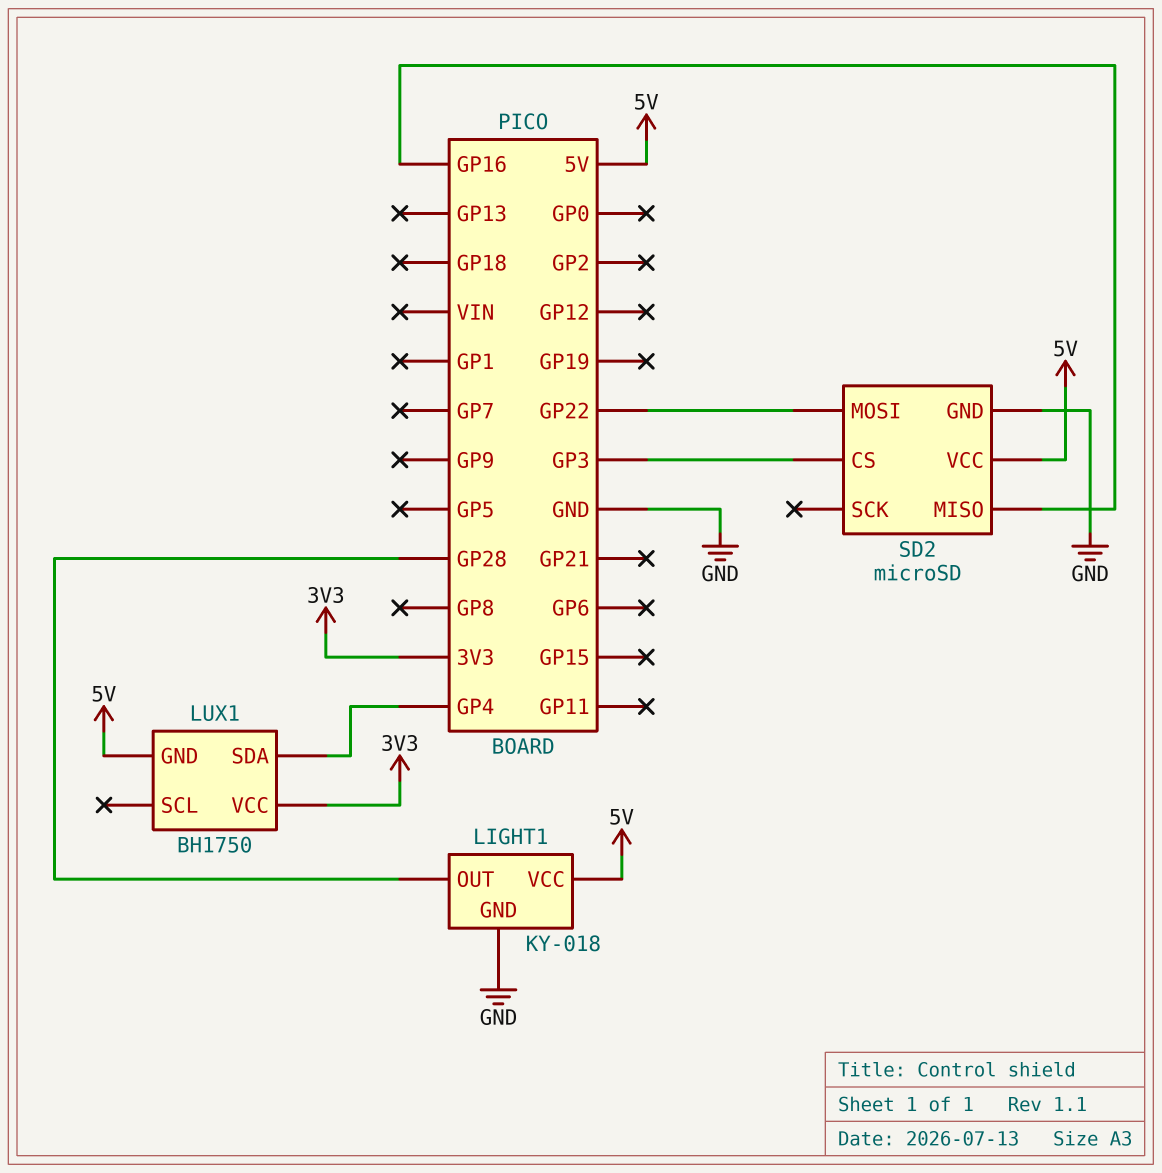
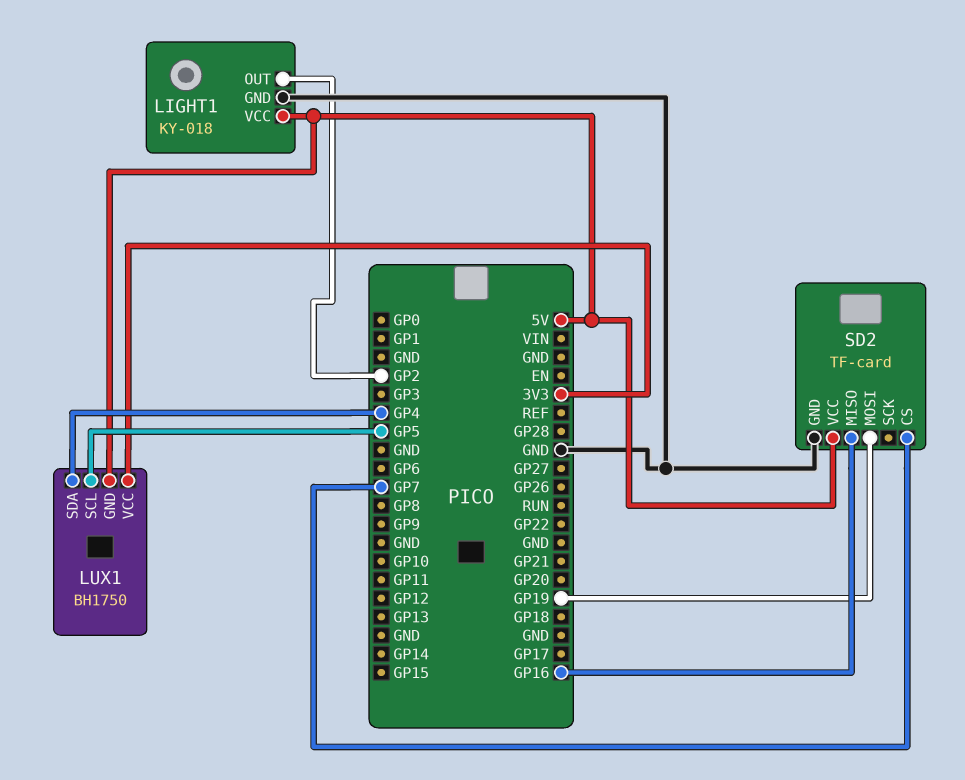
LIGHT1 pin OUT: GP28 -> GP2
LUX1 pin SCL: none -> GP5
SD2: microSD -> TF-card
SD2 pin CS: GP3 -> GP7
SD2 pin MOSI: GP22 -> GP19

